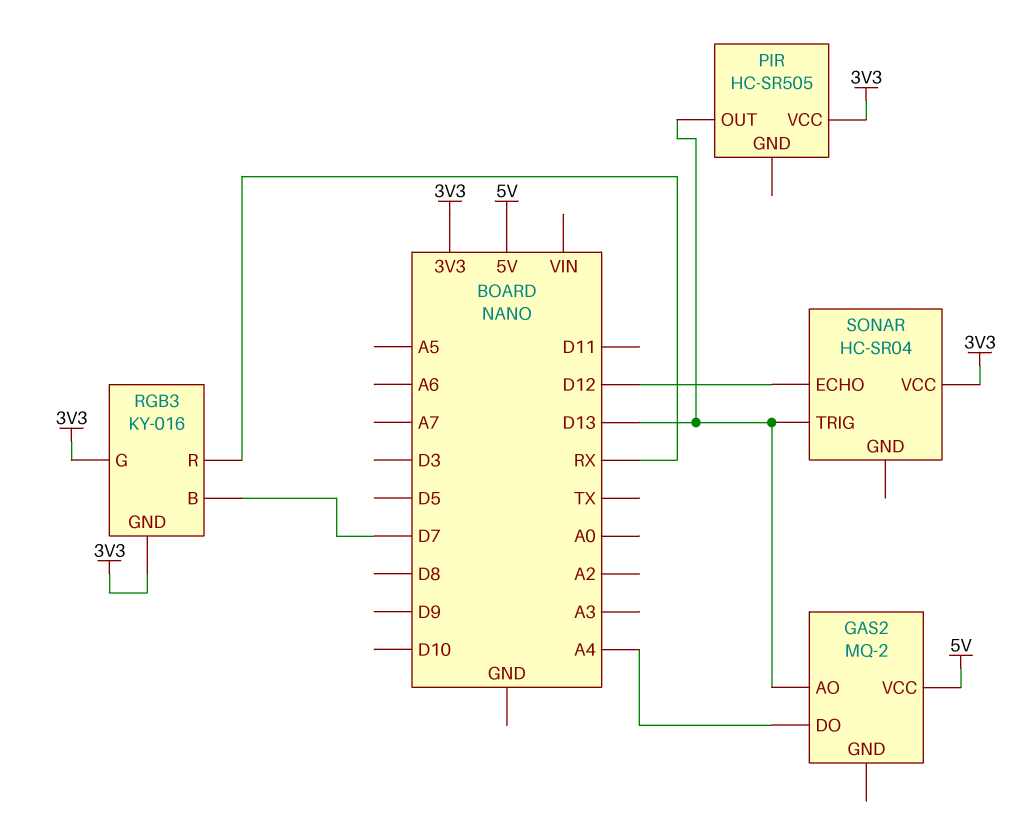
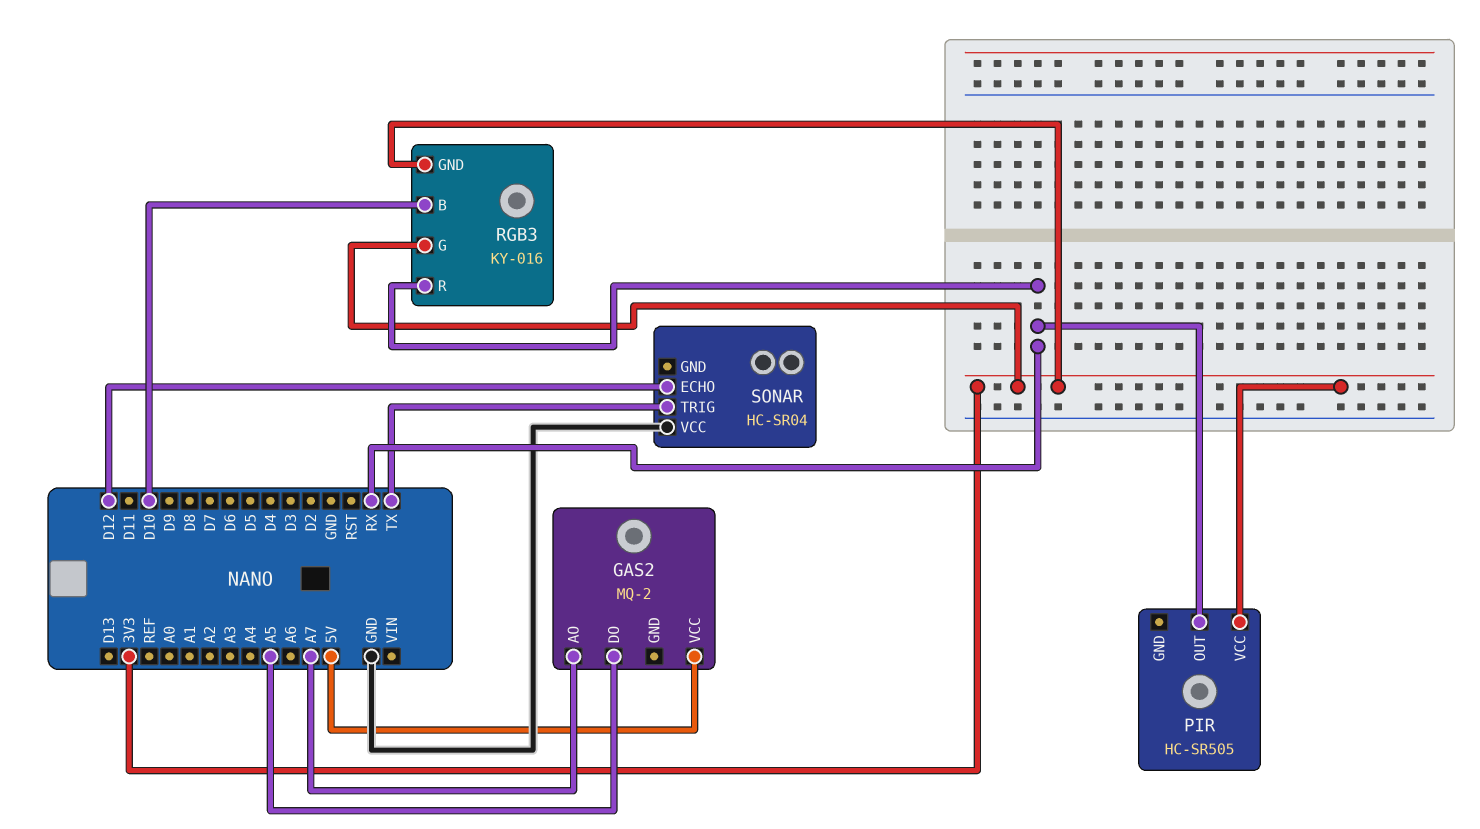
GAS2 pin AO: D13 -> A7
GAS2 pin DO: A4 -> A5
PIR pin OUT: D13 -> RX
RGB3 pin B: D7 -> D10
SONAR pin TRIG: D13 -> TX
SONAR pin VCC: 3V3 -> GND

